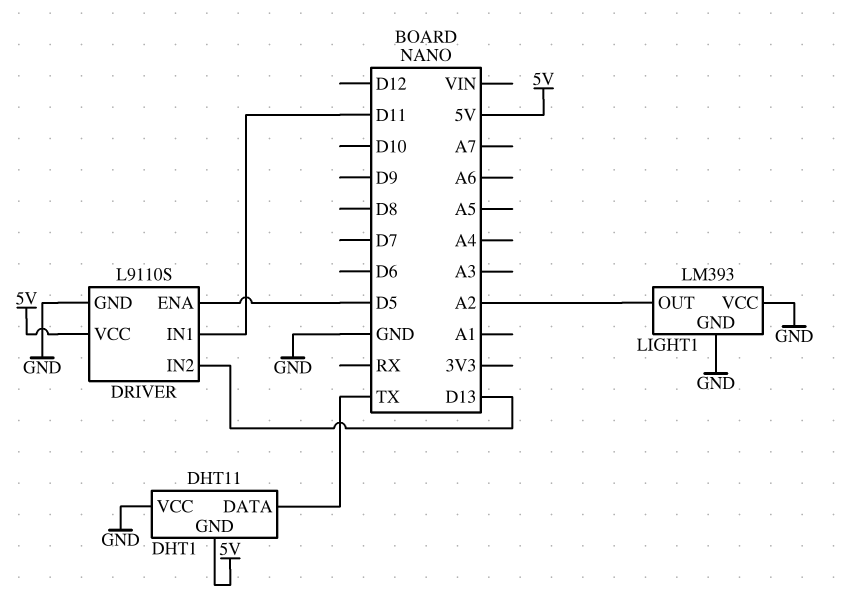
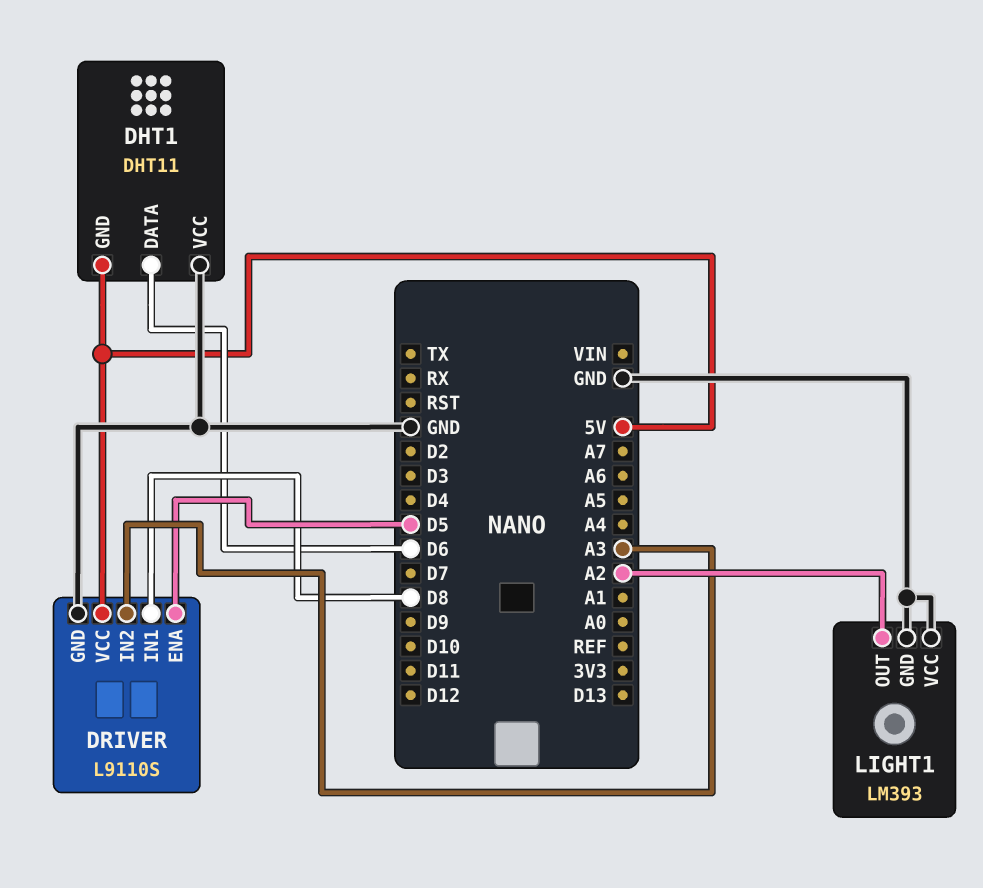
DHT1 pin DATA: TX -> D6
DRIVER pin IN1: D11 -> D8
DRIVER pin IN2: D13 -> A3

